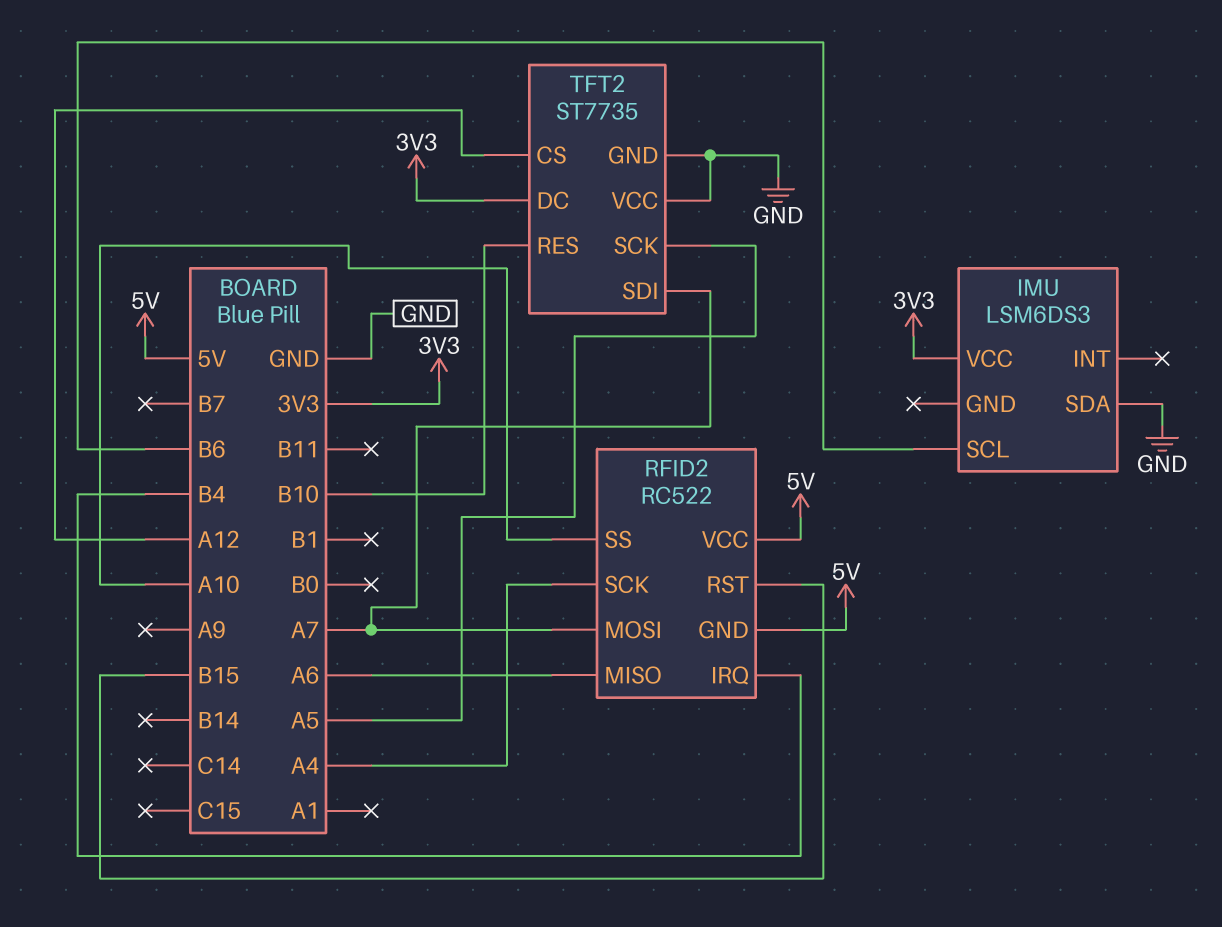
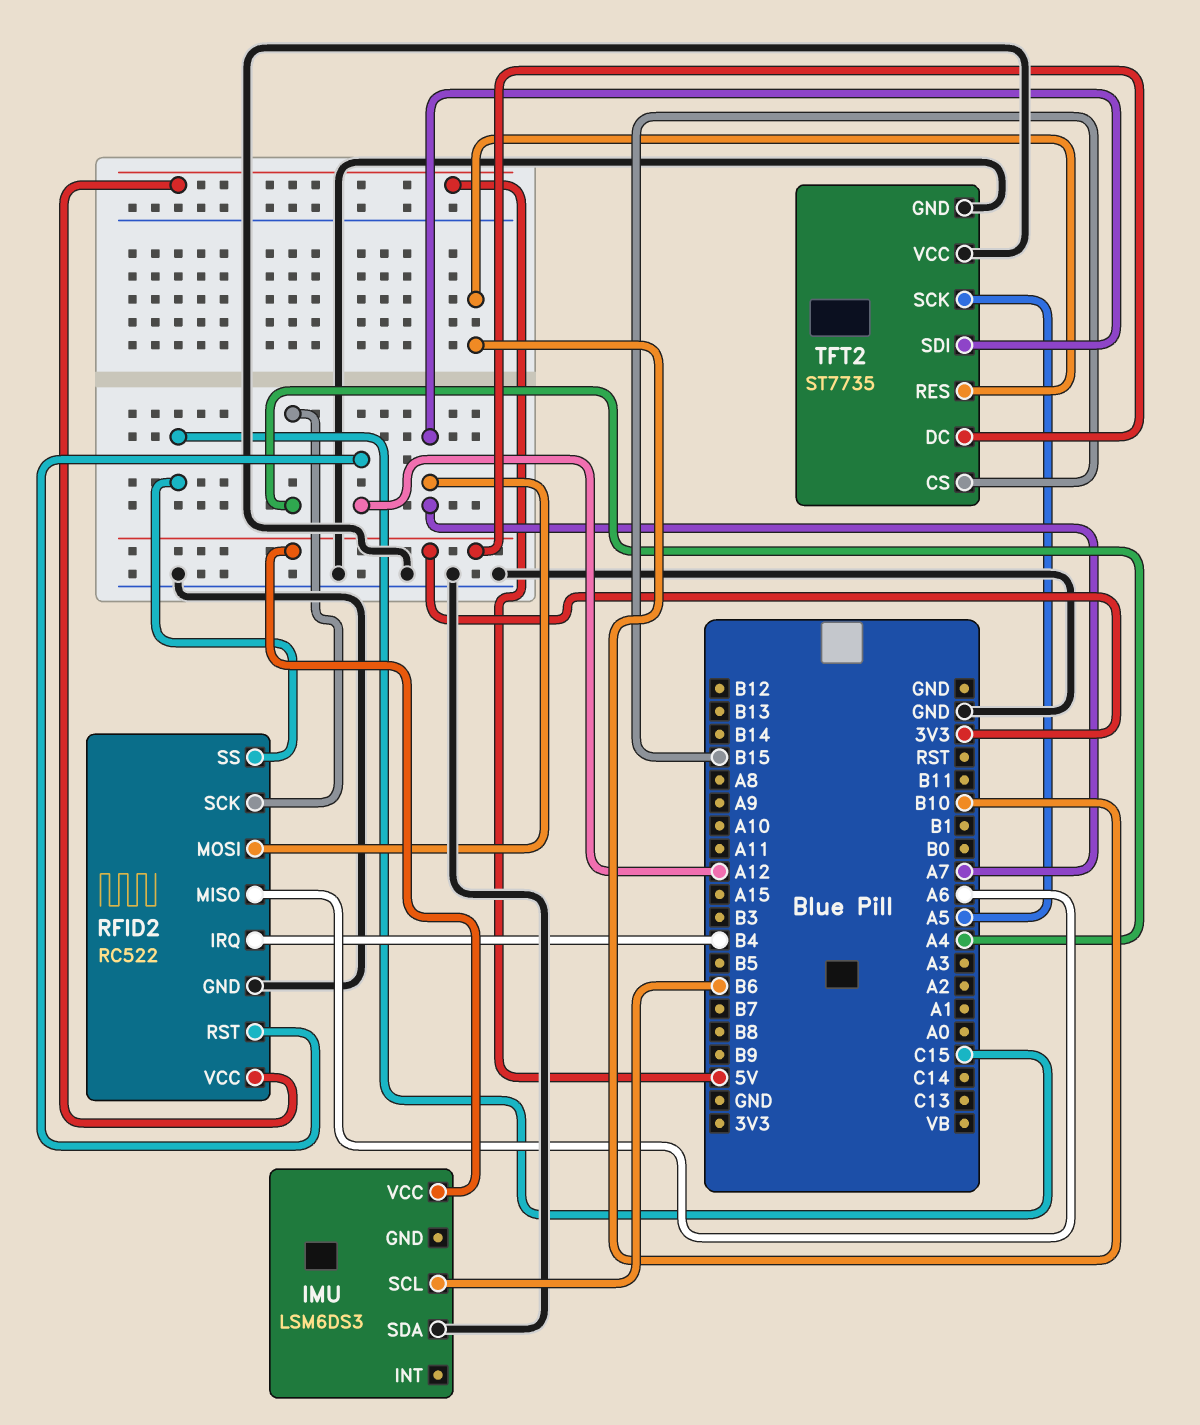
RFID2 pin GND: 5V -> GND
RFID2 pin RST: B15 -> A12
RFID2 pin SS: A10 -> C15
TFT2 pin CS: A12 -> B15

